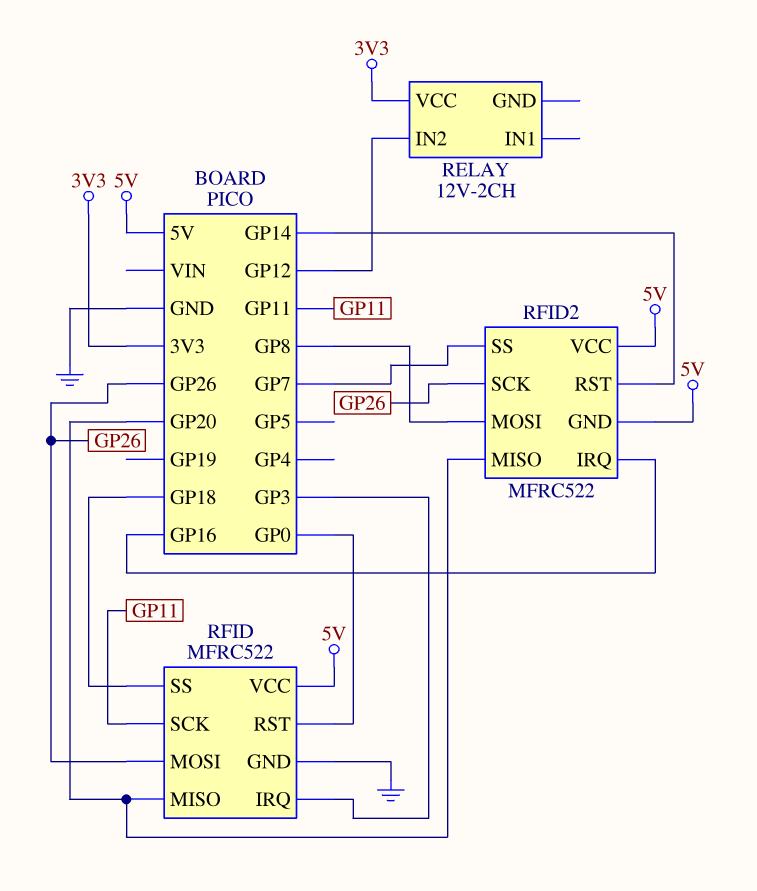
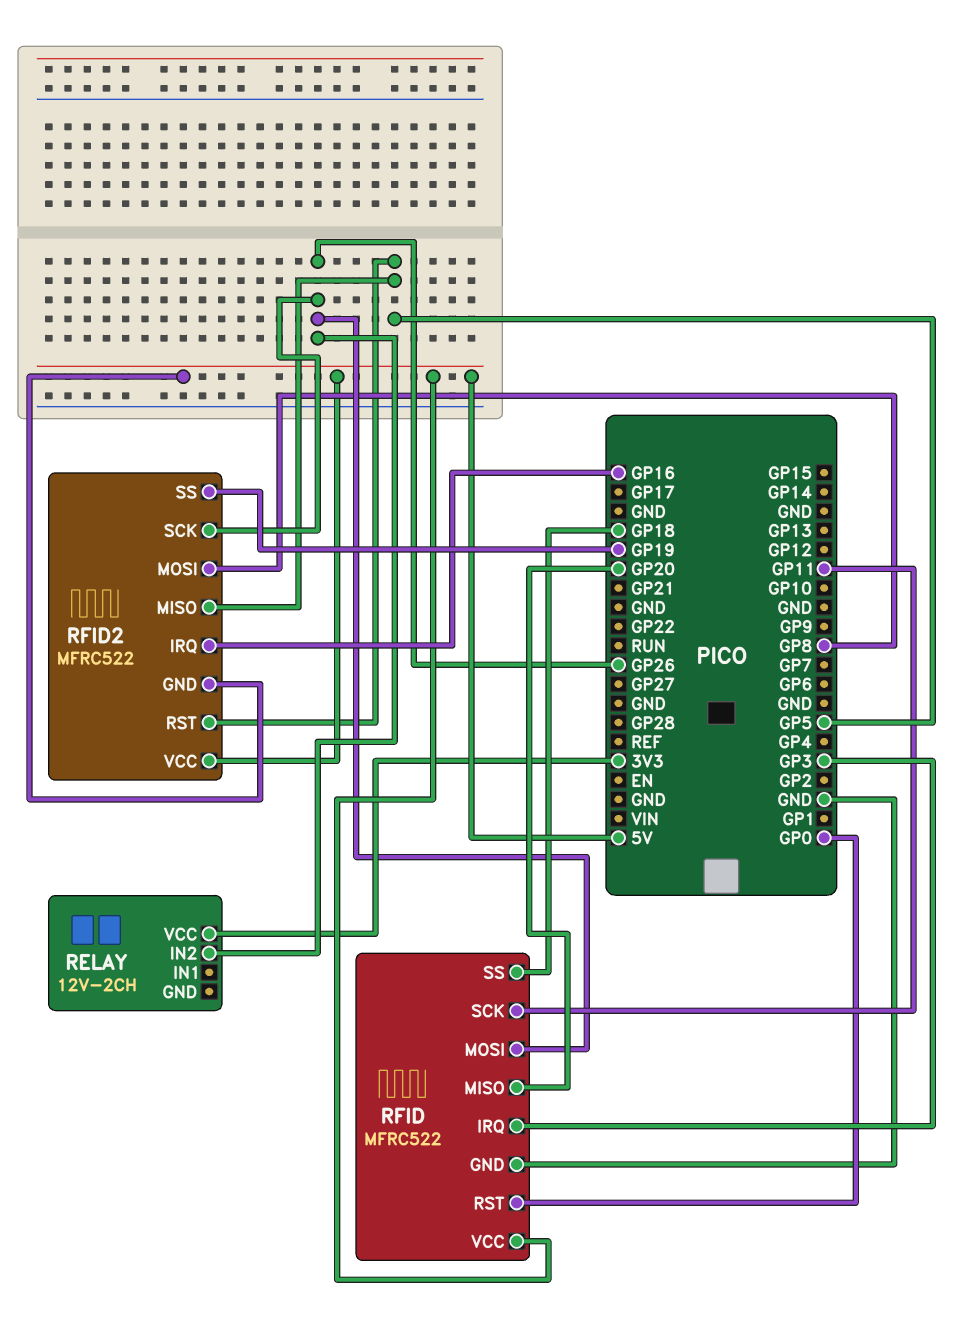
RELAY pin IN2: GP12 -> GP26
RFID2 pin MISO: GP20 -> GP5
RFID2 pin RST: GP14 -> GP5
RFID2 pin SS: GP7 -> GP19

